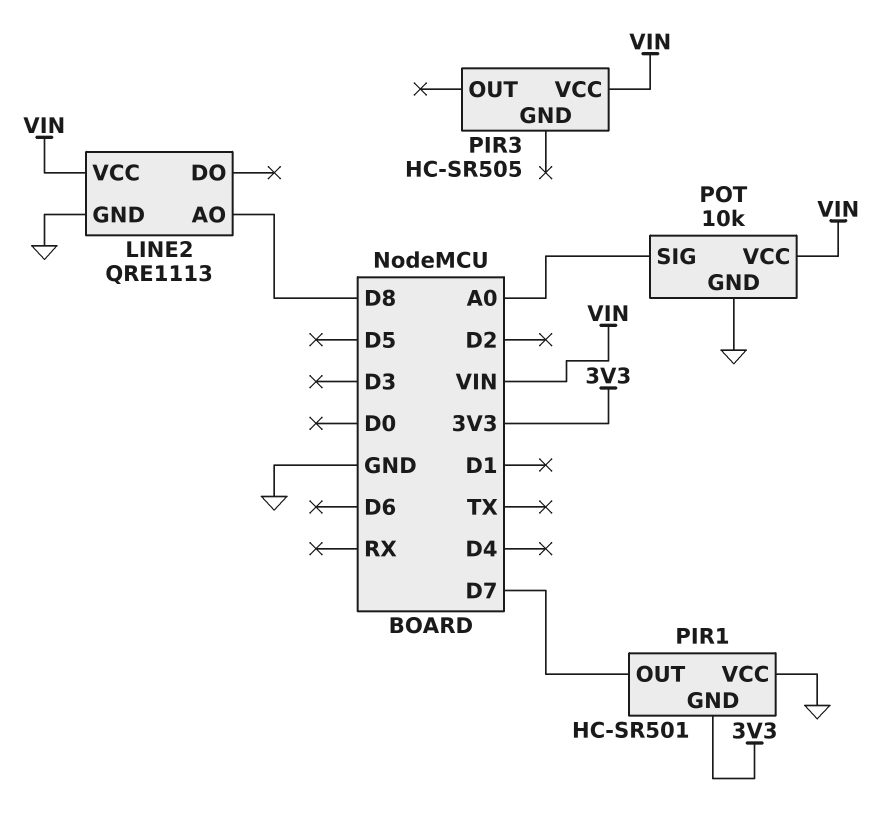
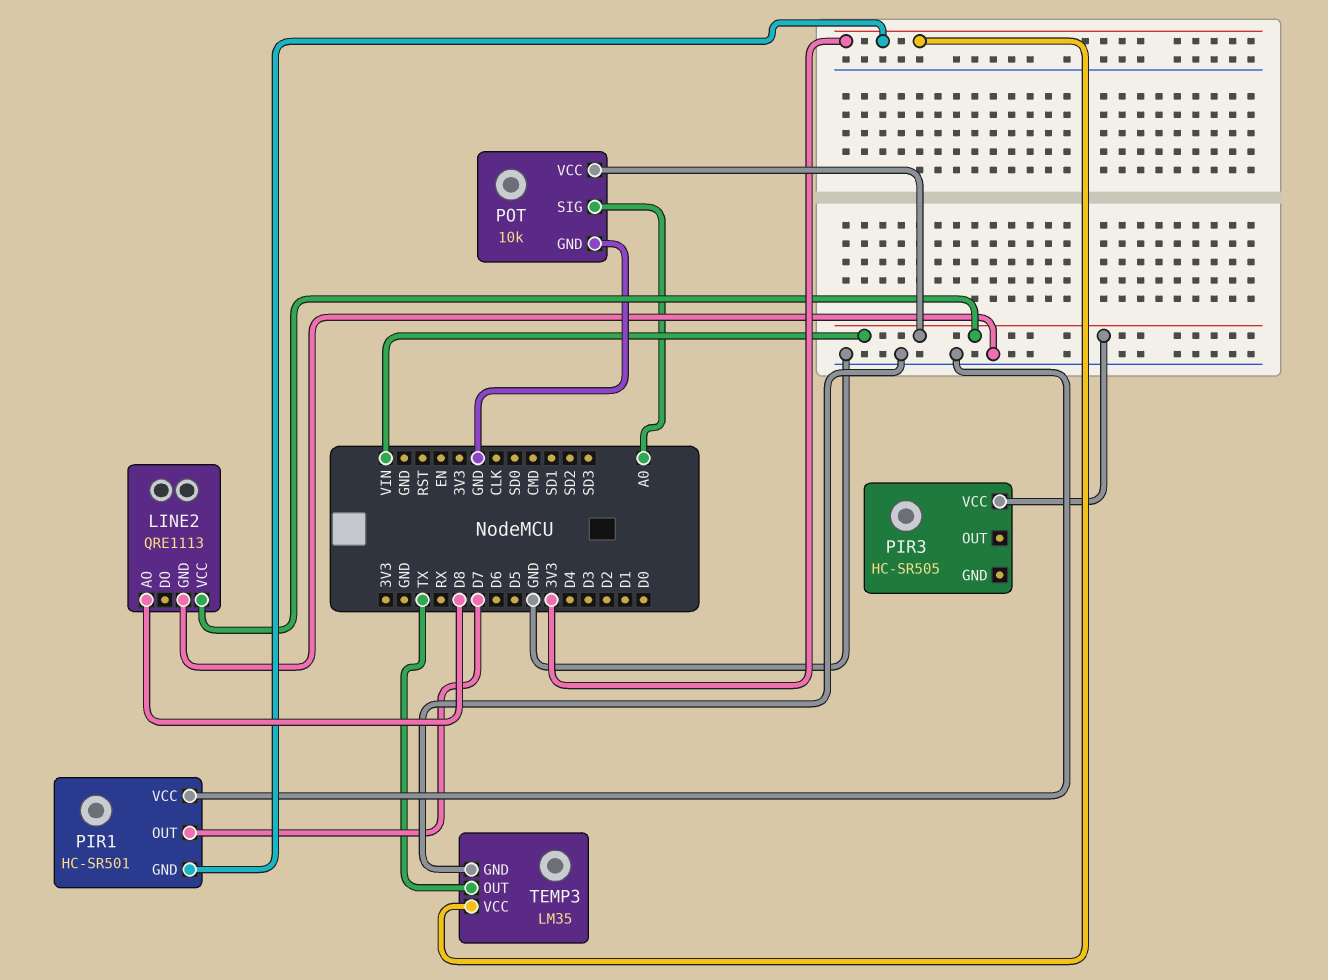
TEMP3: none -> LM35
TEMP3 pin GND: none -> GND
TEMP3 pin OUT: none -> TX
TEMP3 pin VCC: none -> 3V3

